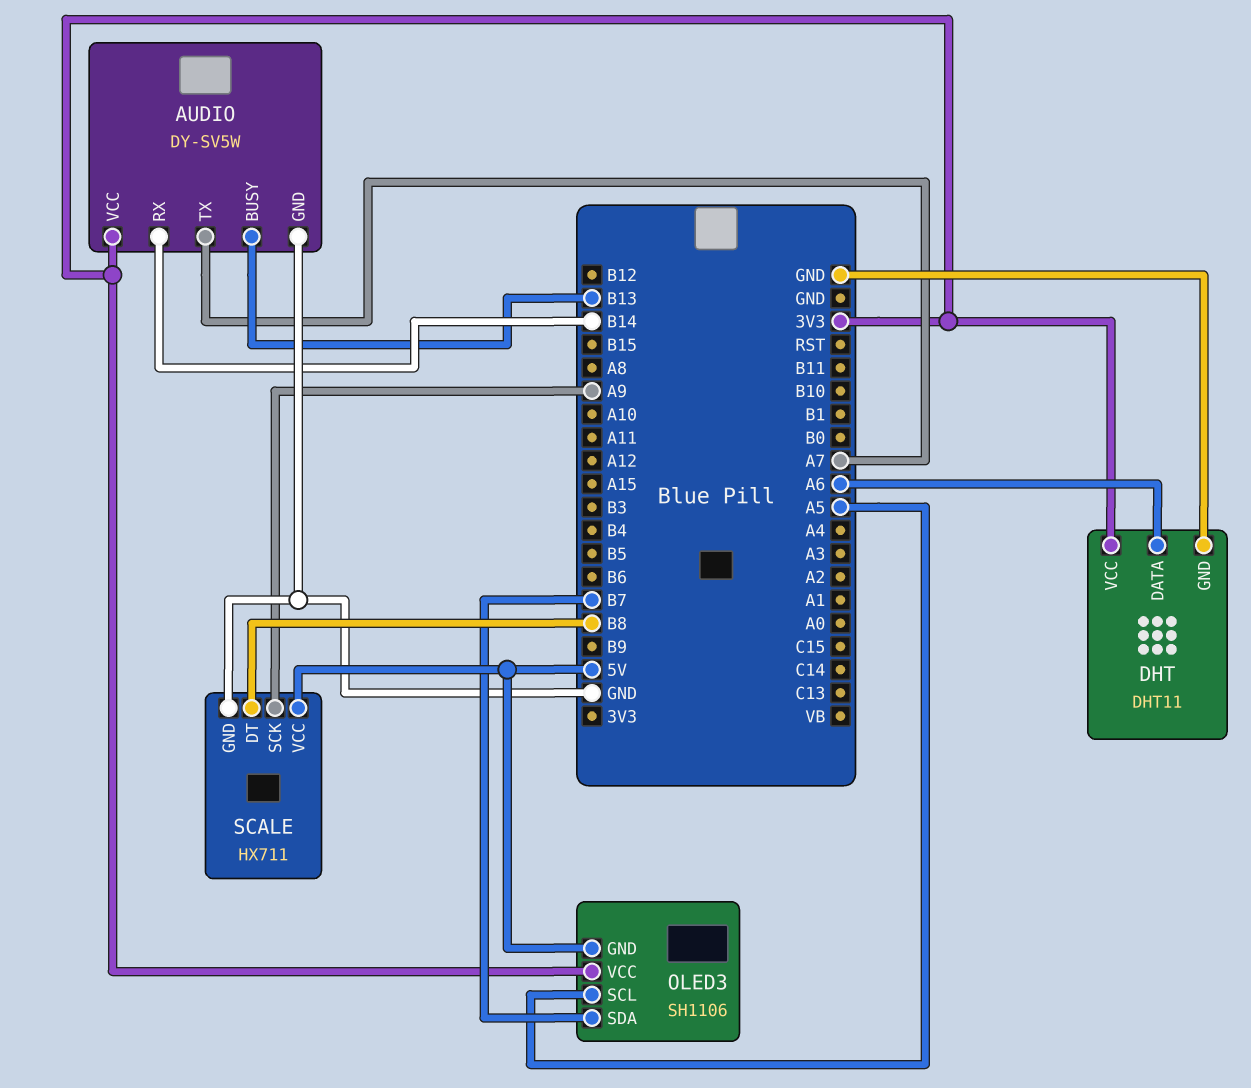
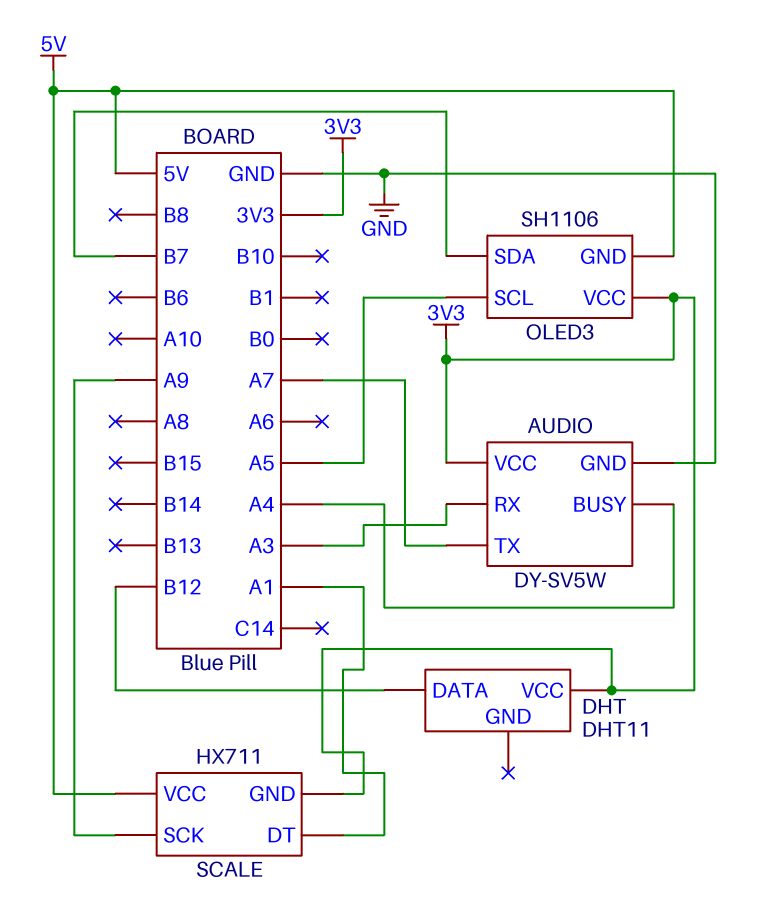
AUDIO pin BUSY: B13 -> A4
AUDIO pin RX: B14 -> A3
DHT pin DATA: A6 -> B12
DHT pin GND: GND -> none
SCALE pin DT: B8 -> A1
SCALE pin GND: GND -> 3V3

